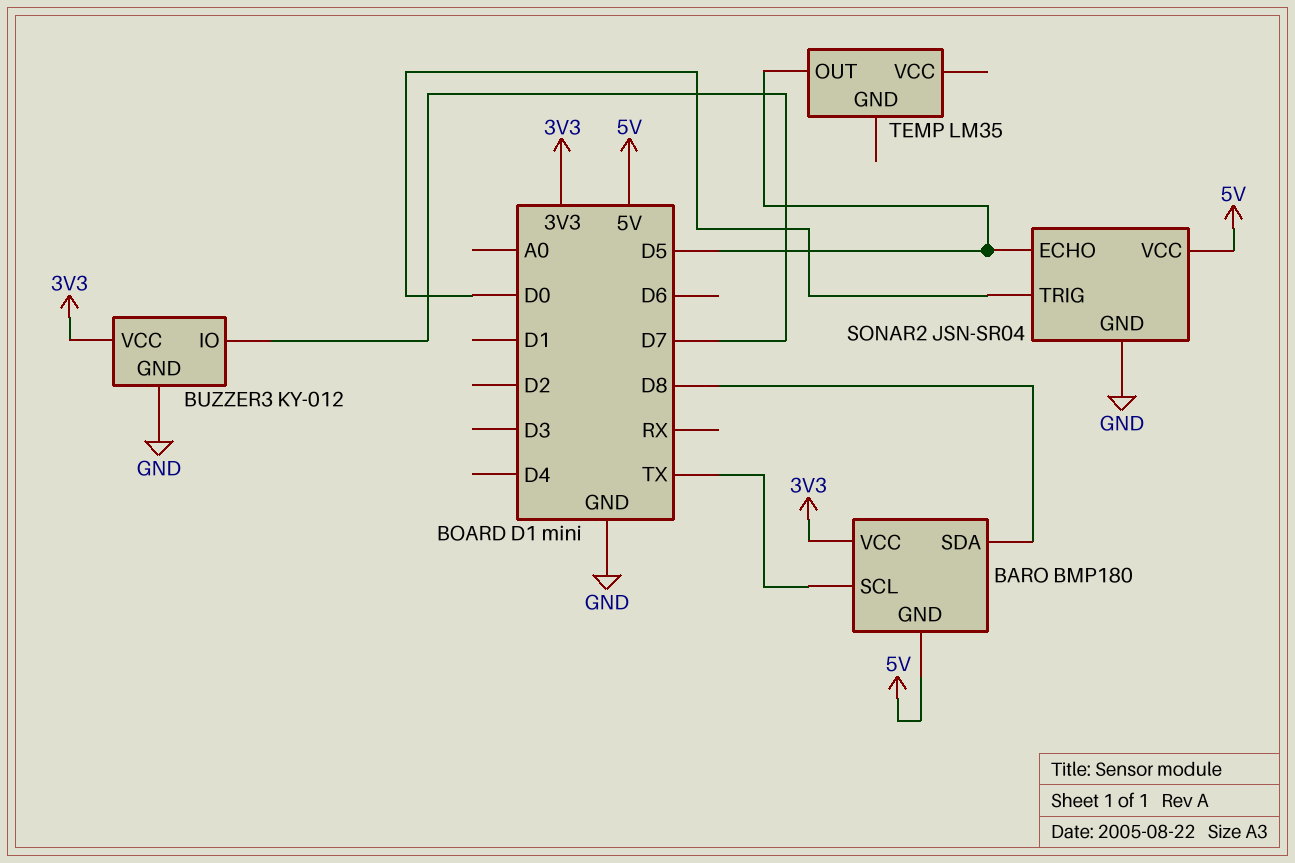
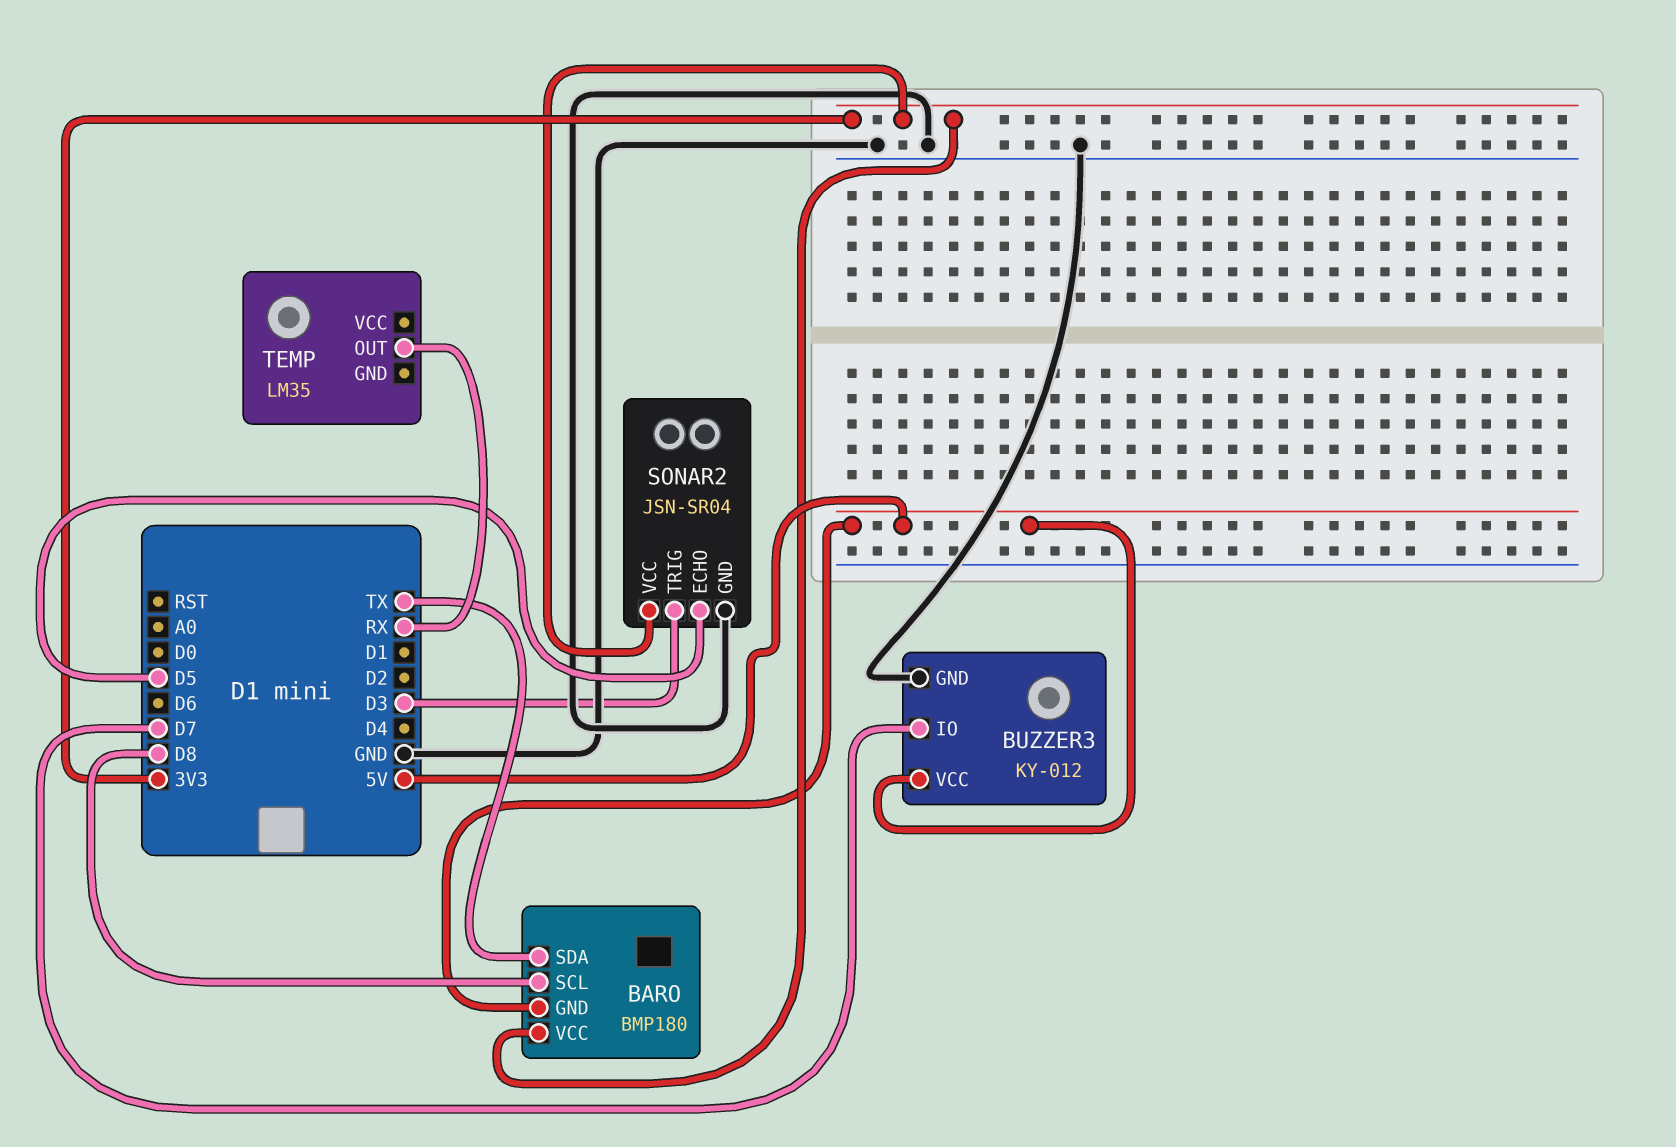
BARO pin SCL: TX -> D8
BARO pin SDA: D8 -> TX
BUZZER3 pin VCC: 3V3 -> 5V
SONAR2 pin TRIG: D0 -> D3
SONAR2 pin VCC: 5V -> 3V3
TEMP pin OUT: D5 -> RX

